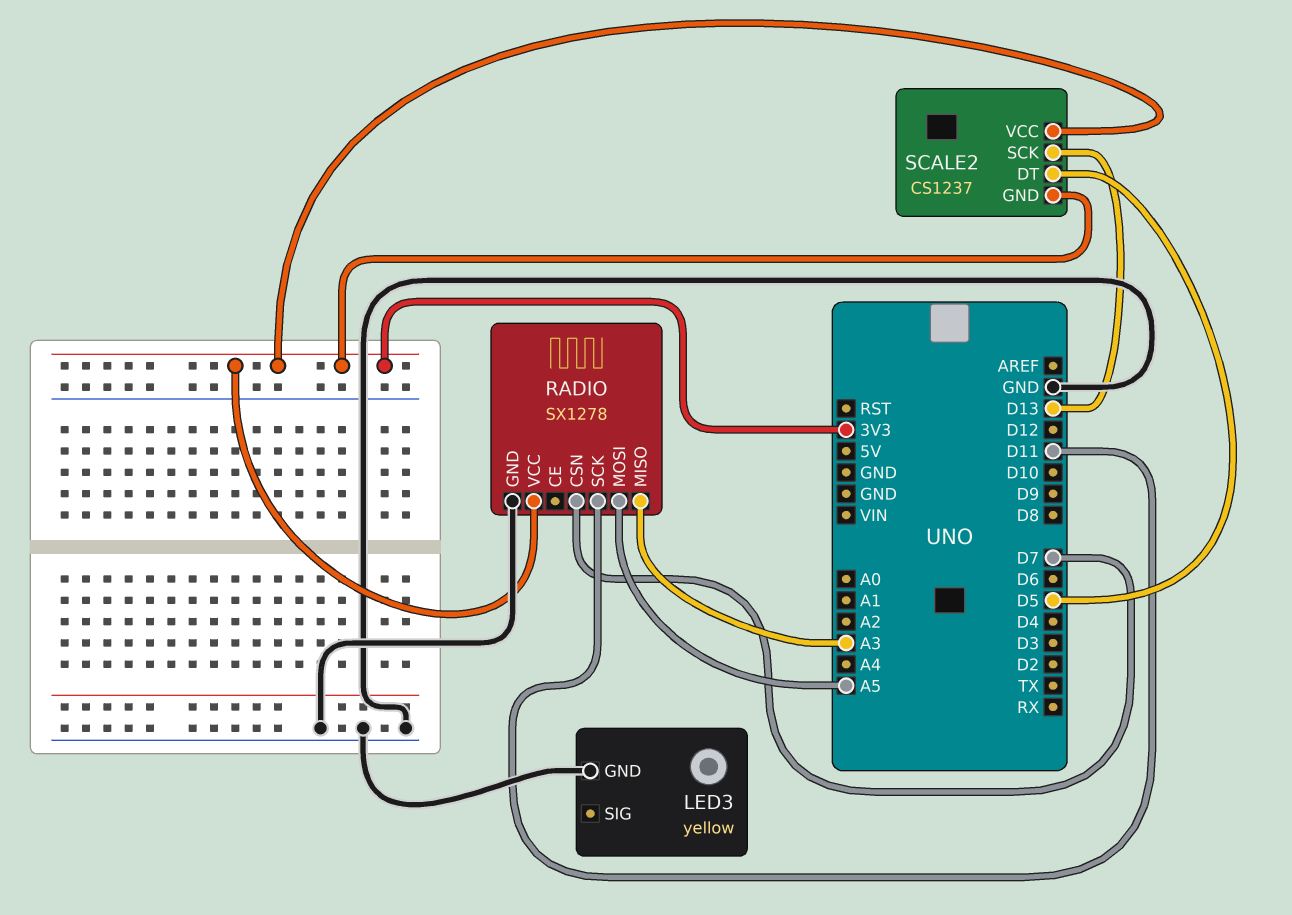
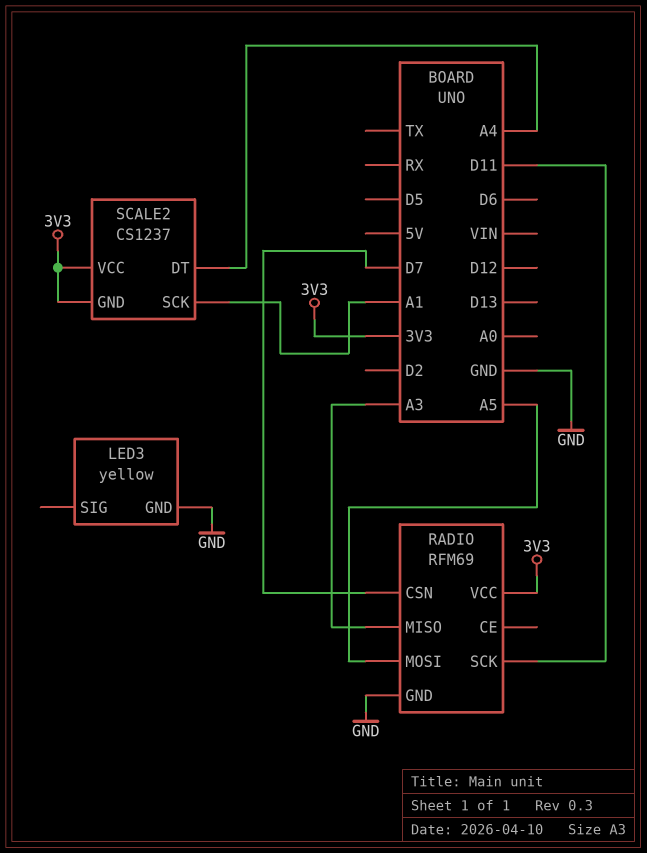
RADIO: SX1278 -> RFM69
SCALE2 pin DT: D5 -> A4
SCALE2 pin SCK: D13 -> A1

